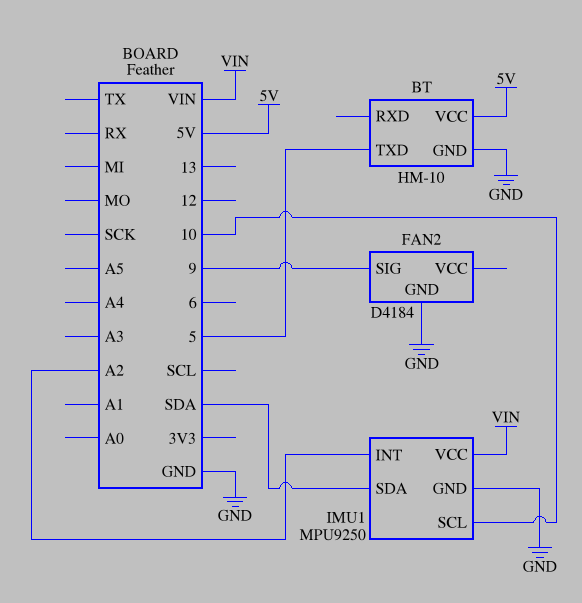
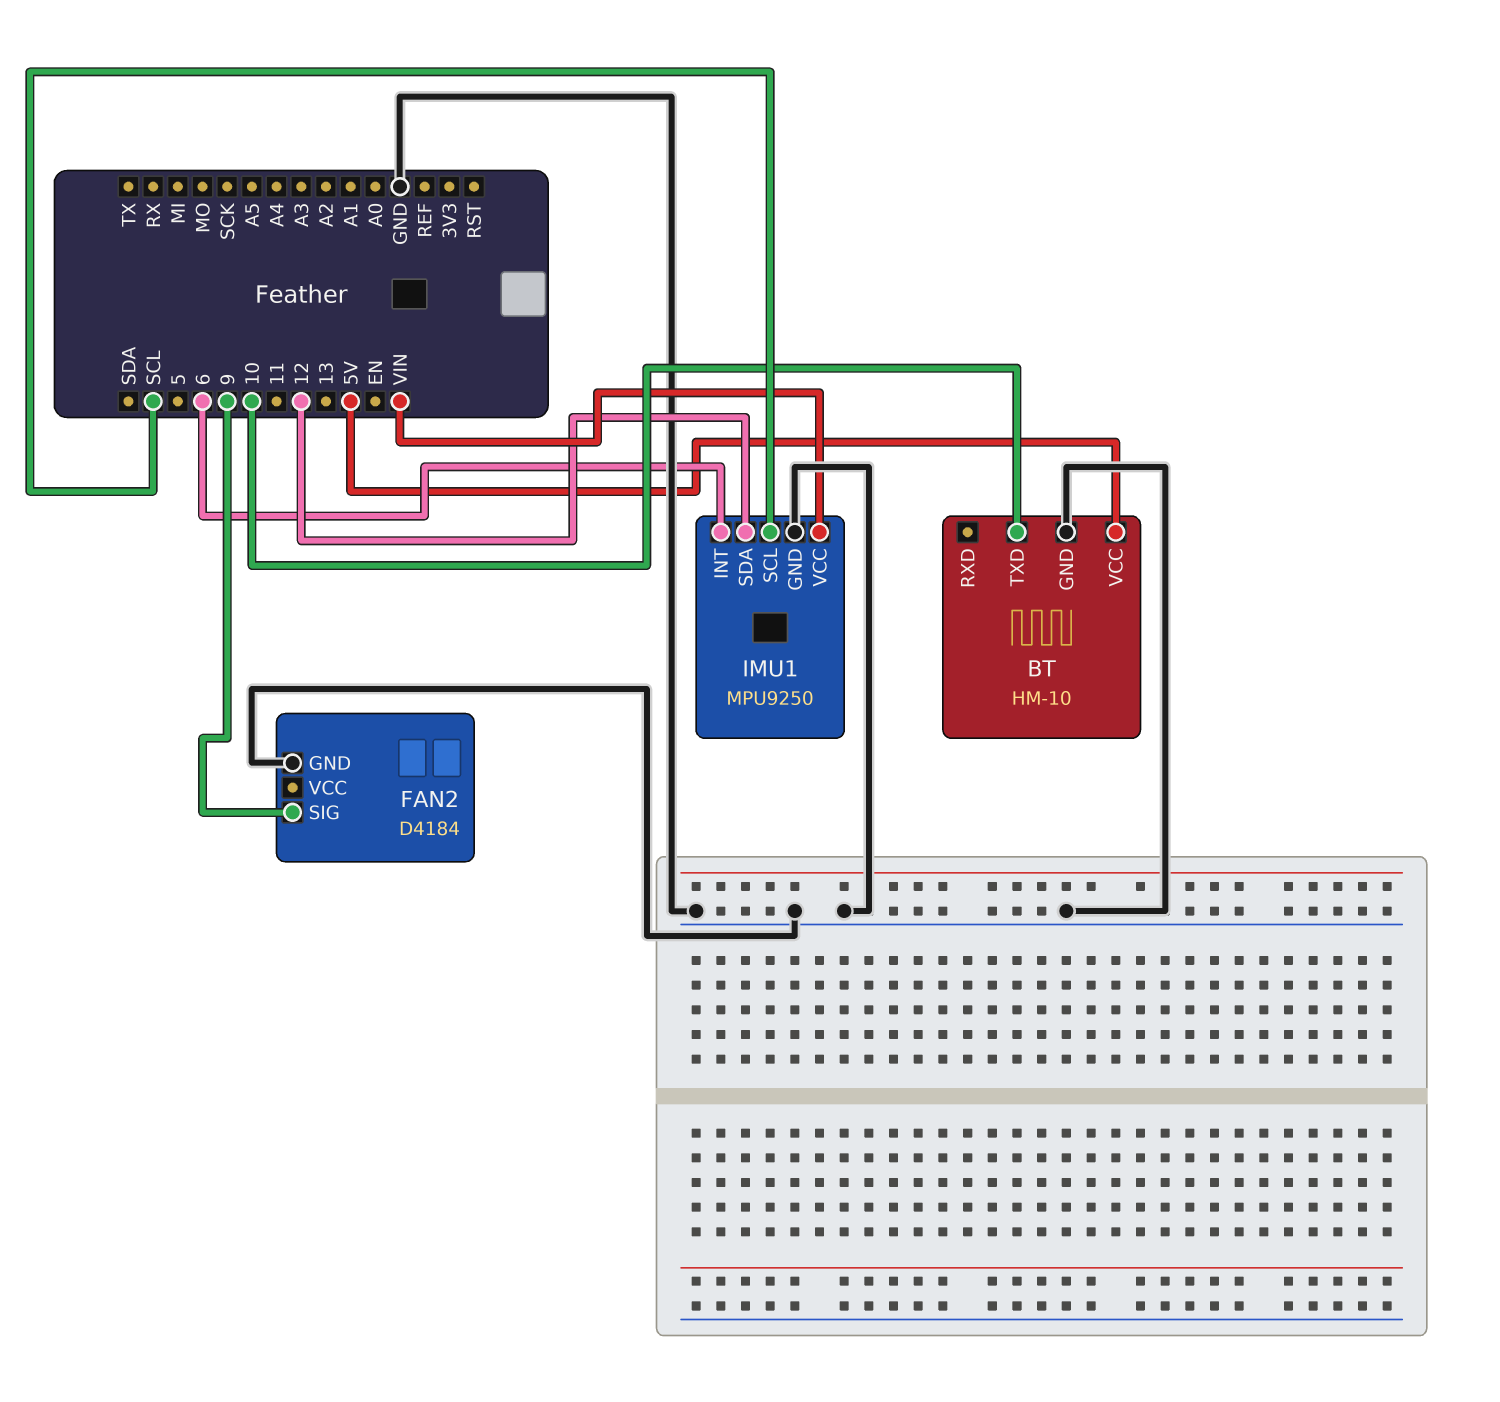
BT pin TXD: 5 -> 10
IMU1 pin INT: A2 -> 6
IMU1 pin SCL: 10 -> SCL
IMU1 pin SDA: SDA -> 12

